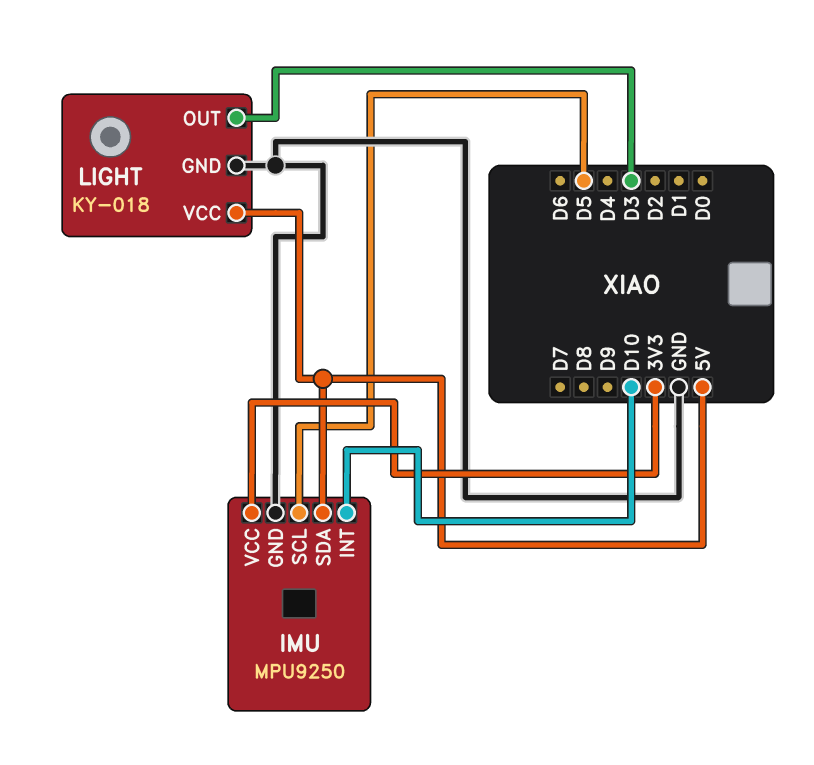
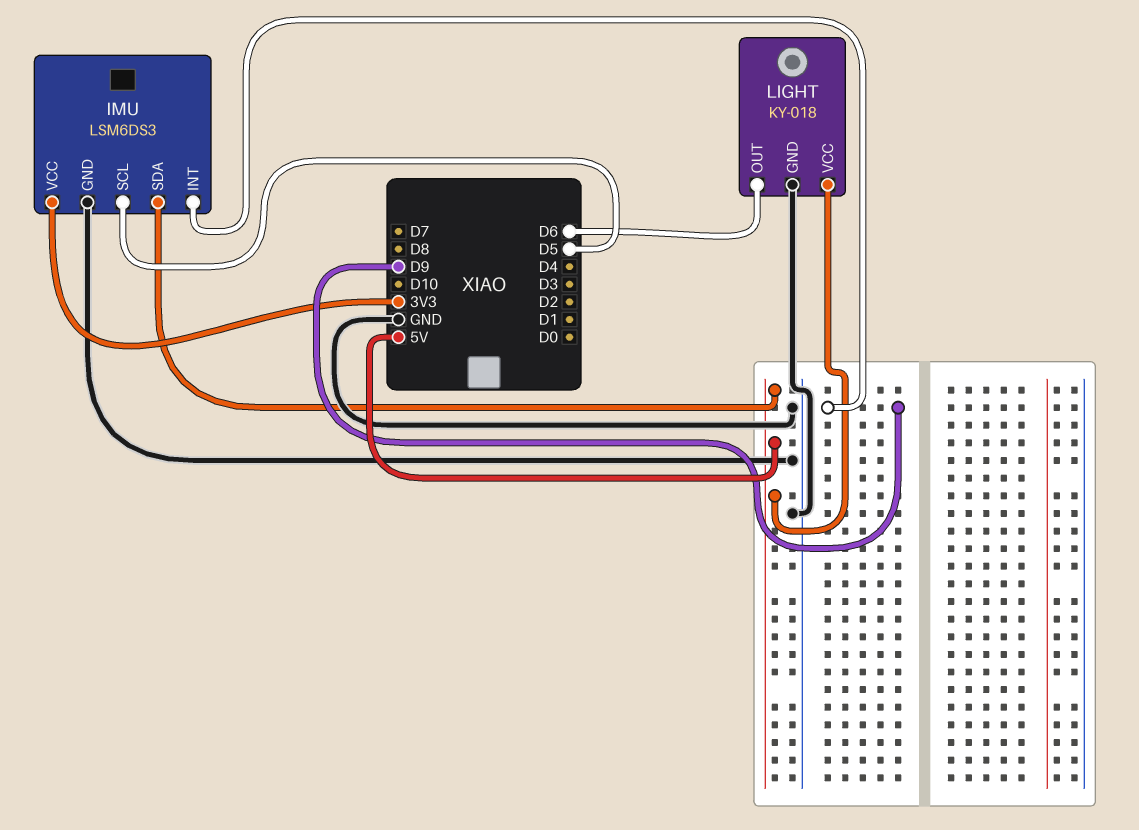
IMU: MPU9250 -> LSM6DS3
IMU pin INT: D10 -> D9
LIGHT pin OUT: D3 -> D6

